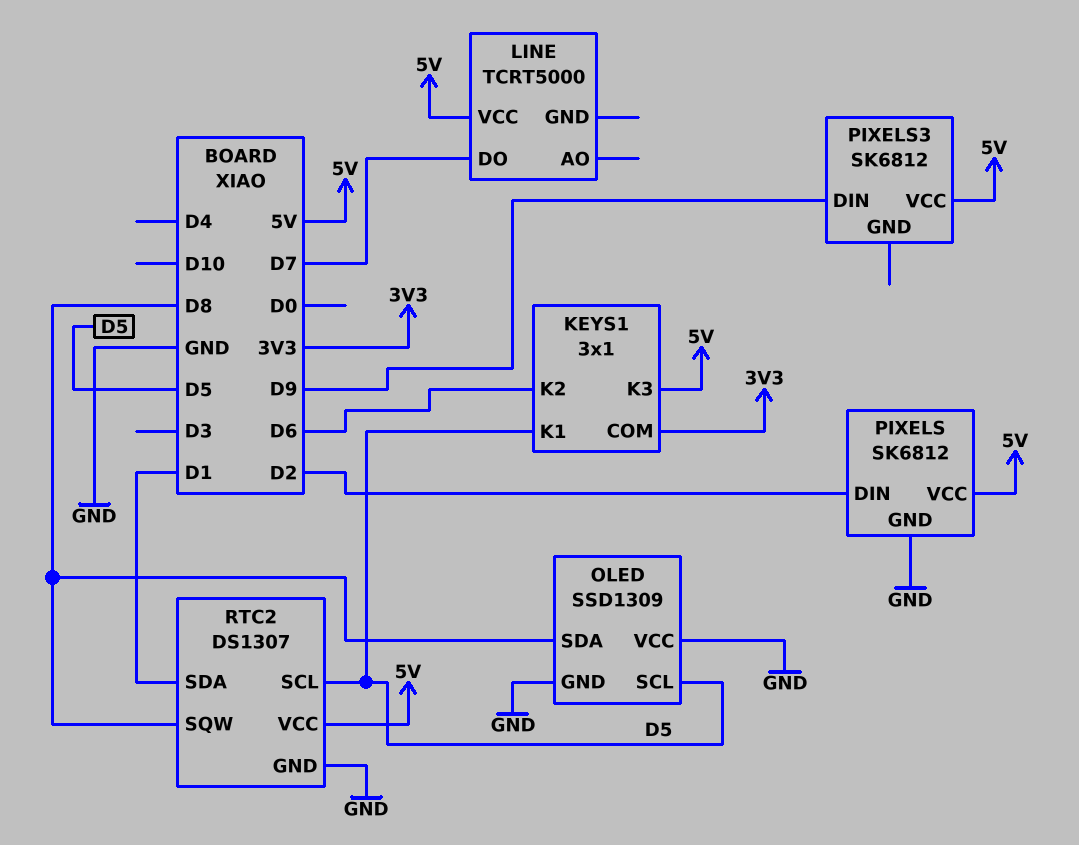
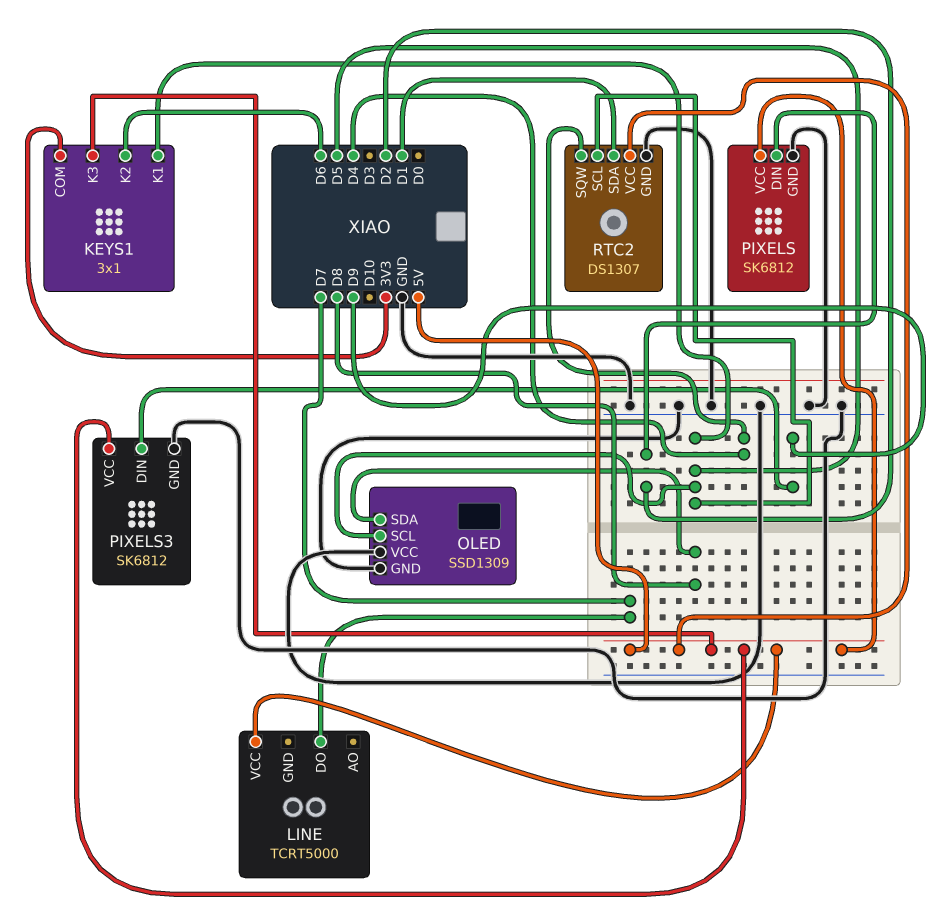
PIXELS3 pin GND: none -> GND
RTC2 pin SQW: D8 -> D4

